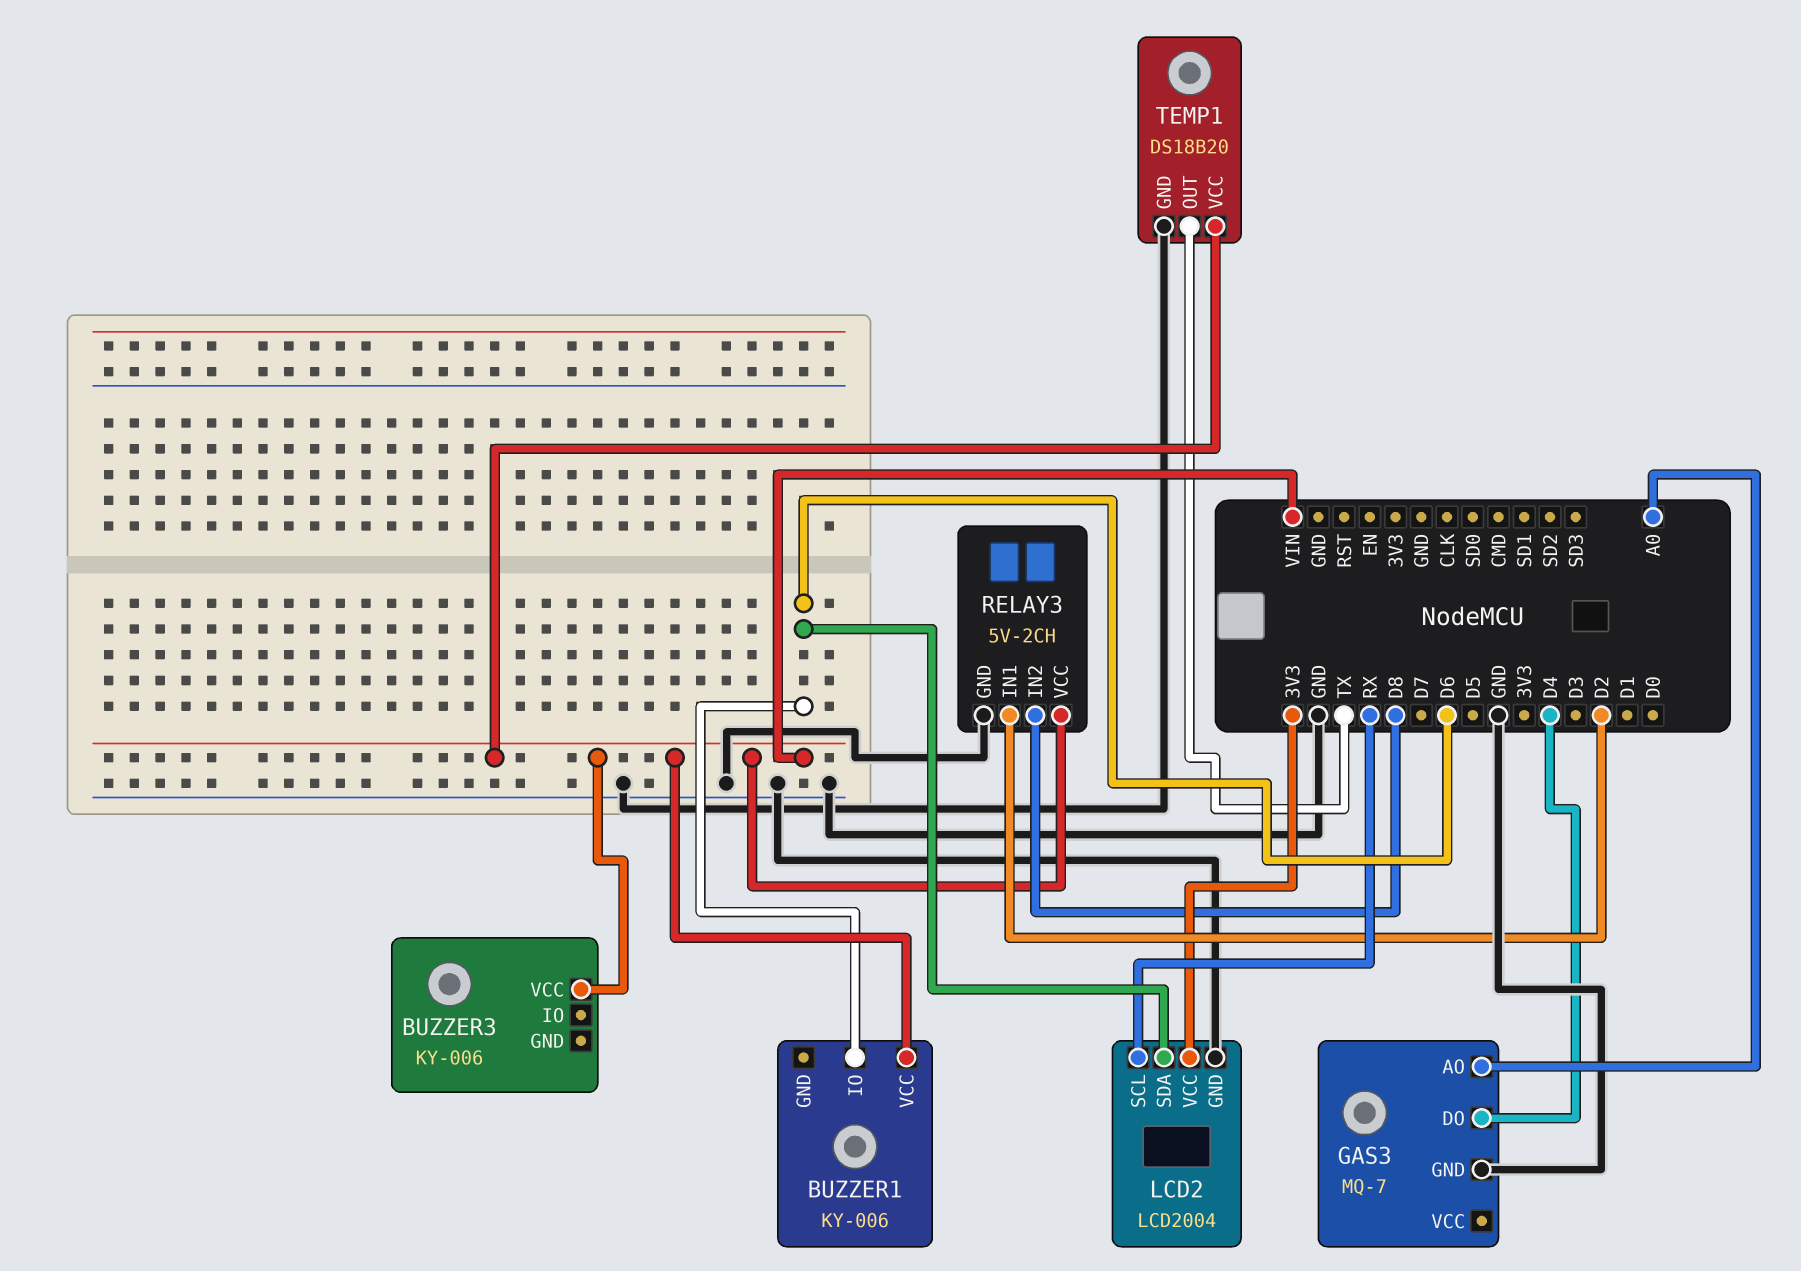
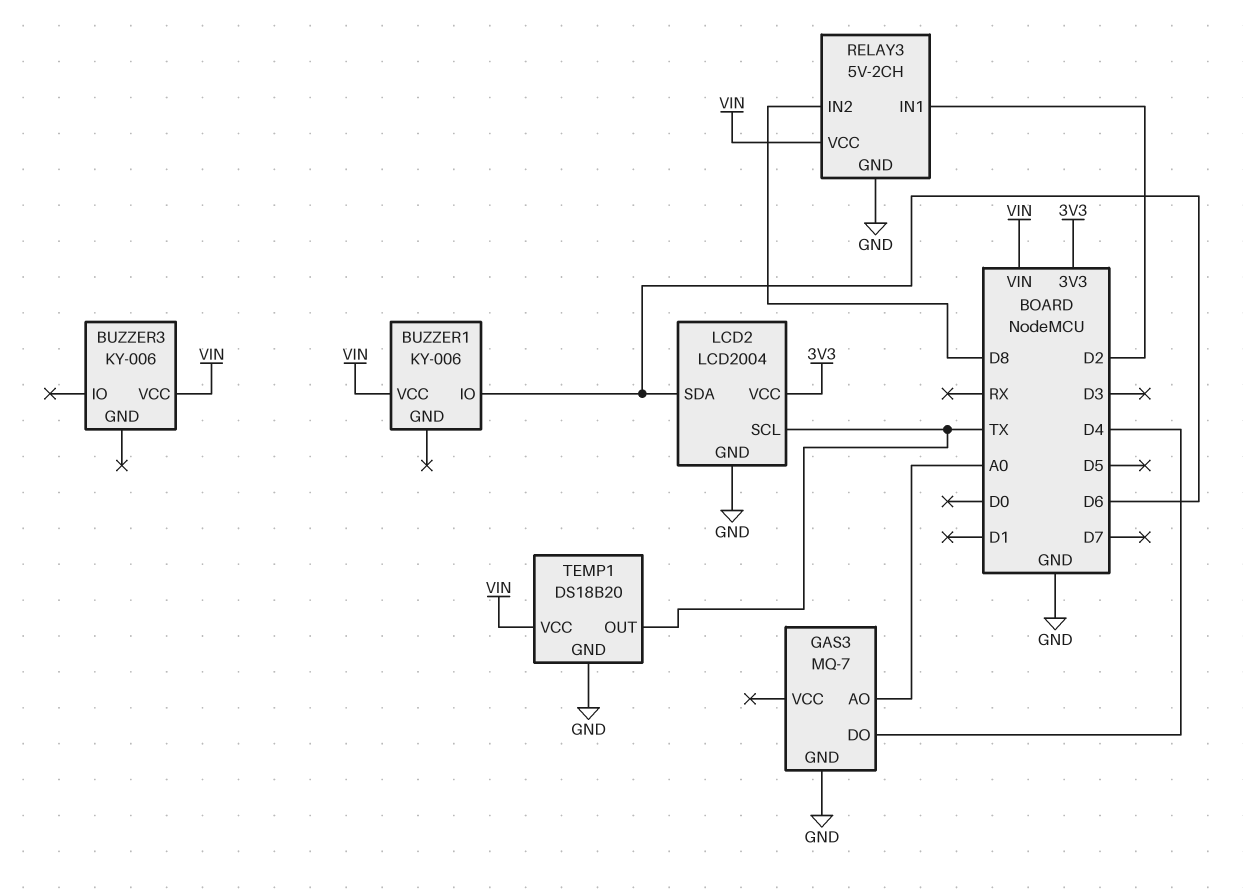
LCD2 pin SCL: RX -> TX

